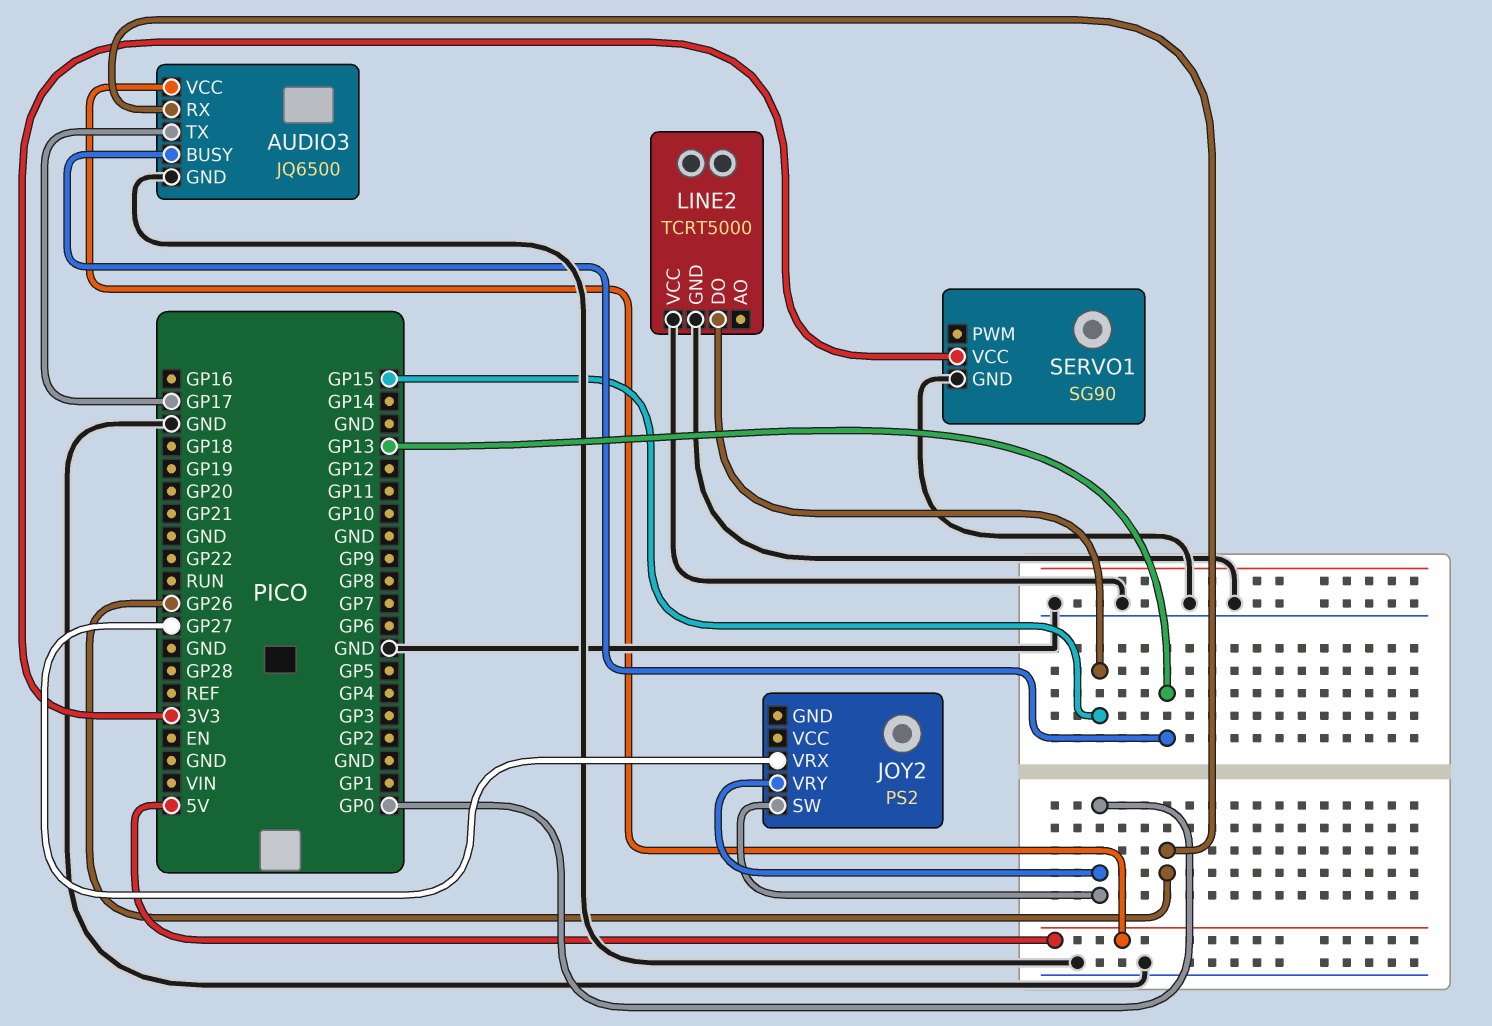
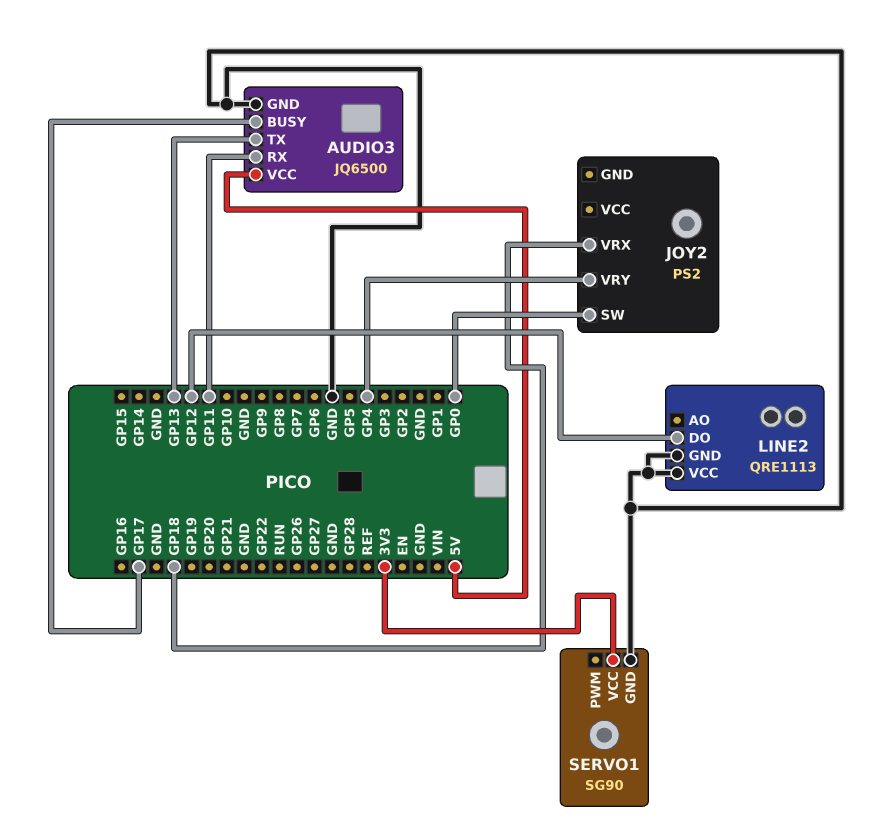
AUDIO3 pin BUSY: GP13 -> GP17
AUDIO3 pin RX: GP26 -> GP11
AUDIO3 pin TX: GP17 -> GP13
JOY2 pin VRX: GP27 -> GP18
JOY2 pin VRY: GP0 -> GP4
LINE2: TCRT5000 -> QRE1113
LINE2 pin DO: GP15 -> GP12

